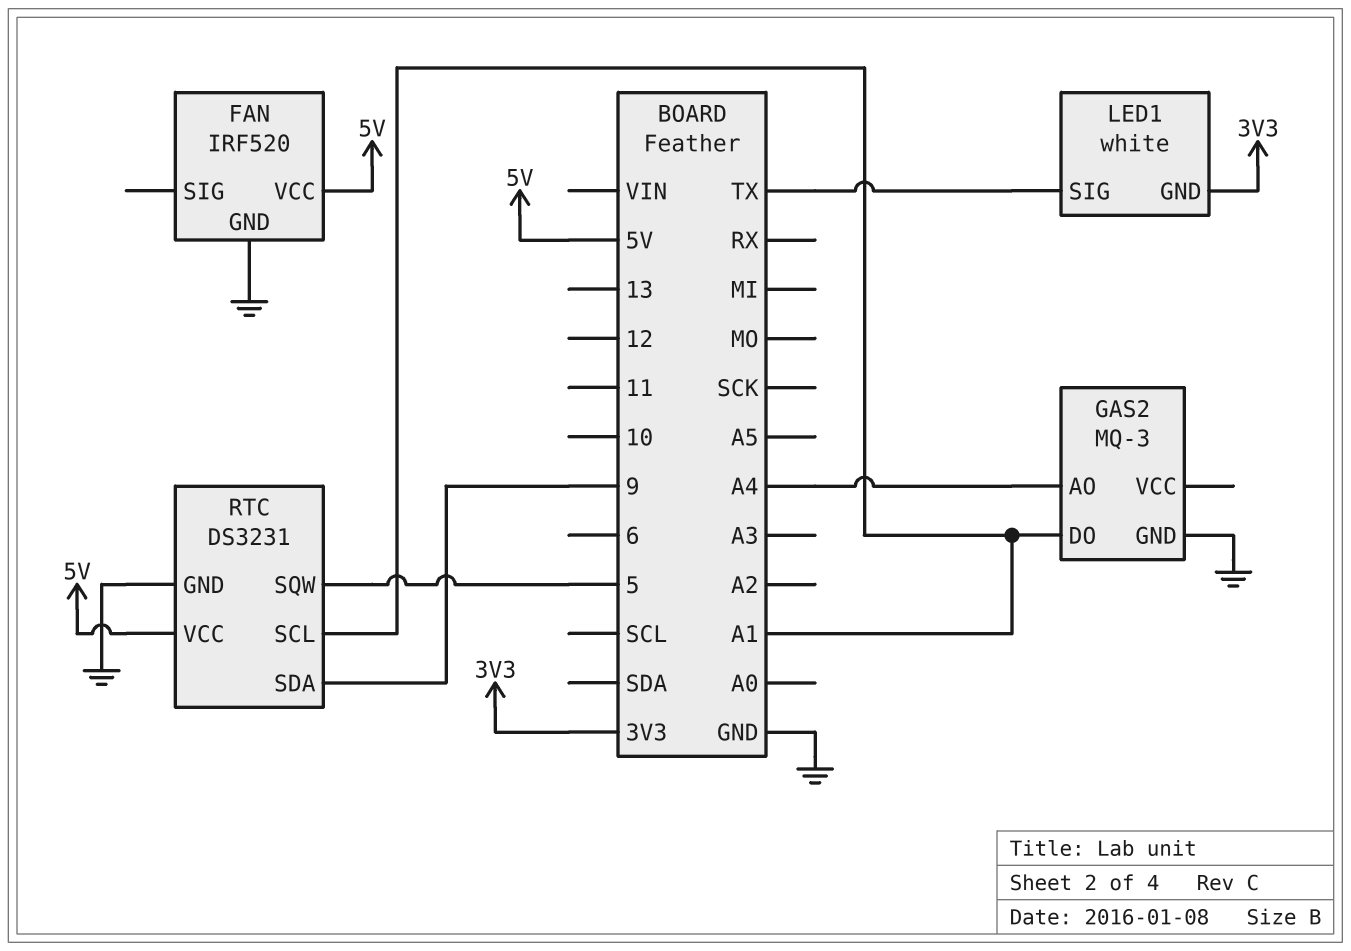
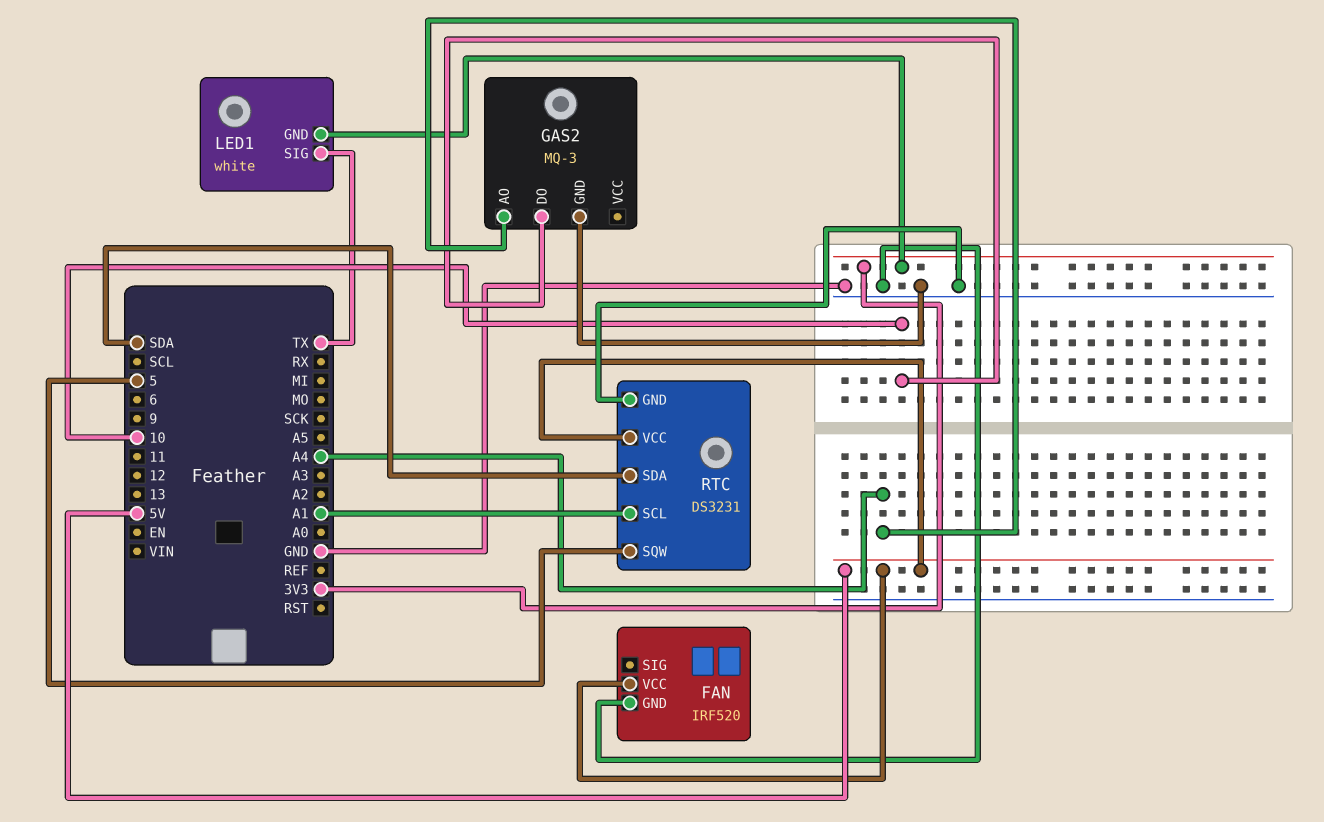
GAS2 pin DO: A1 -> 10
RTC pin SDA: 9 -> SDA

